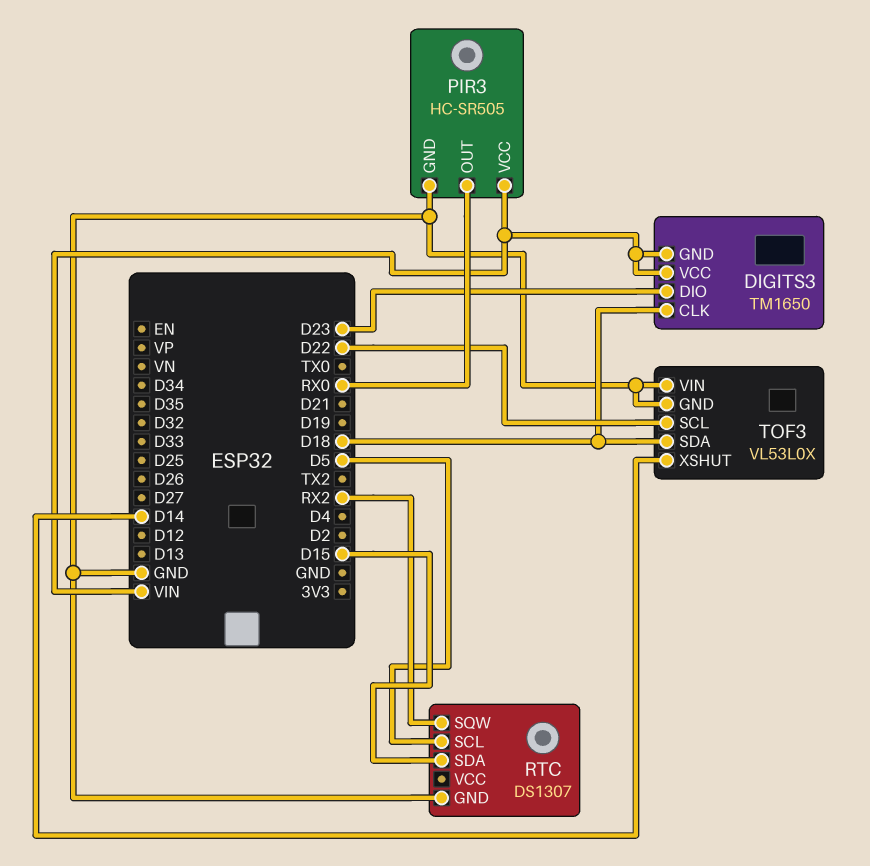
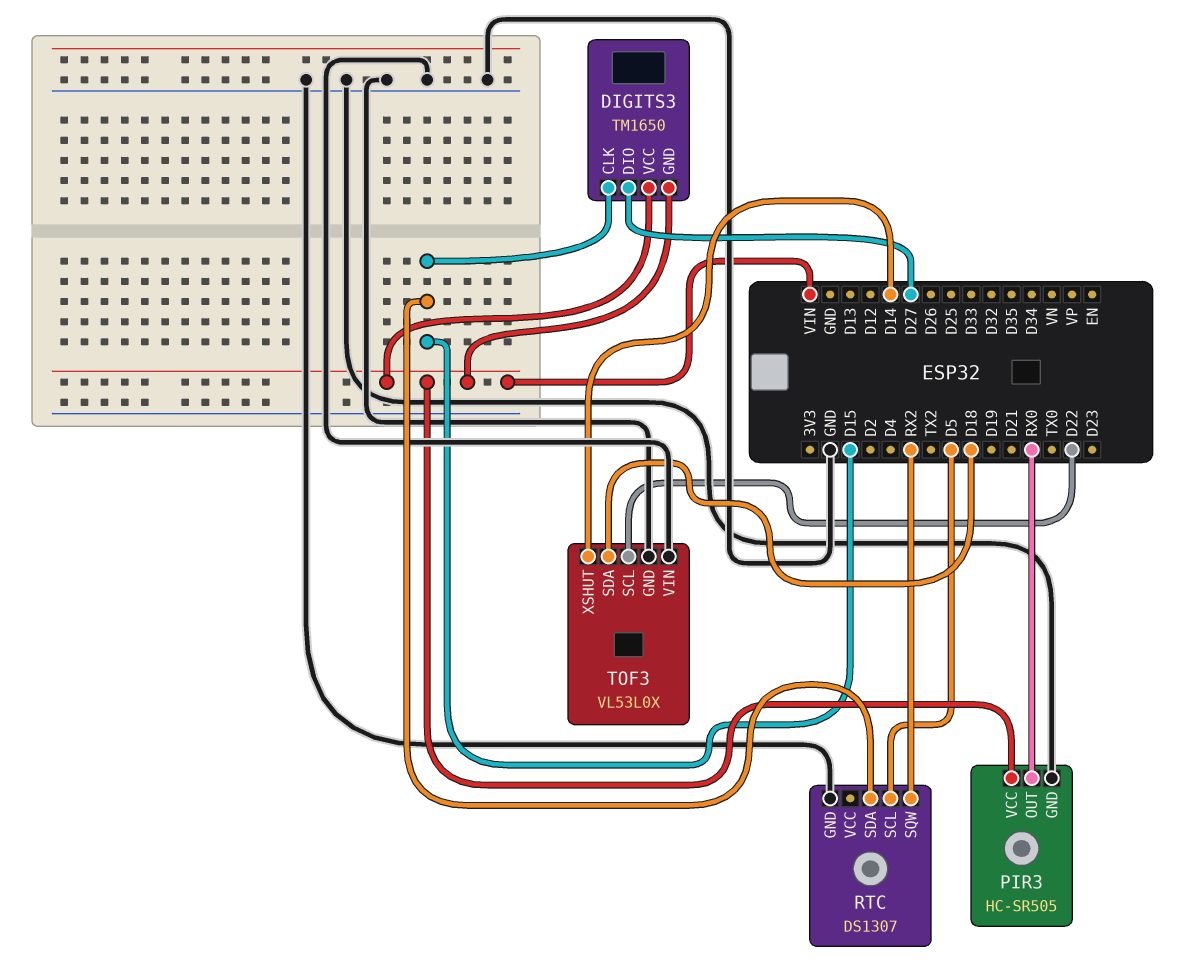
DIGITS3 pin CLK: D18 -> D15
DIGITS3 pin DIO: D23 -> D27

